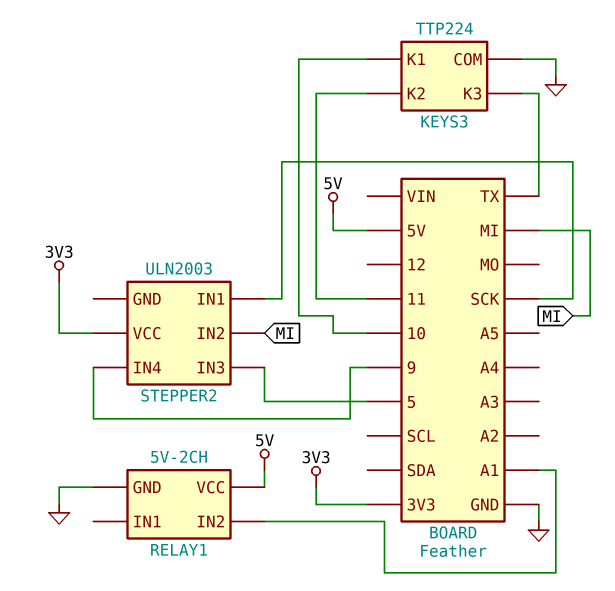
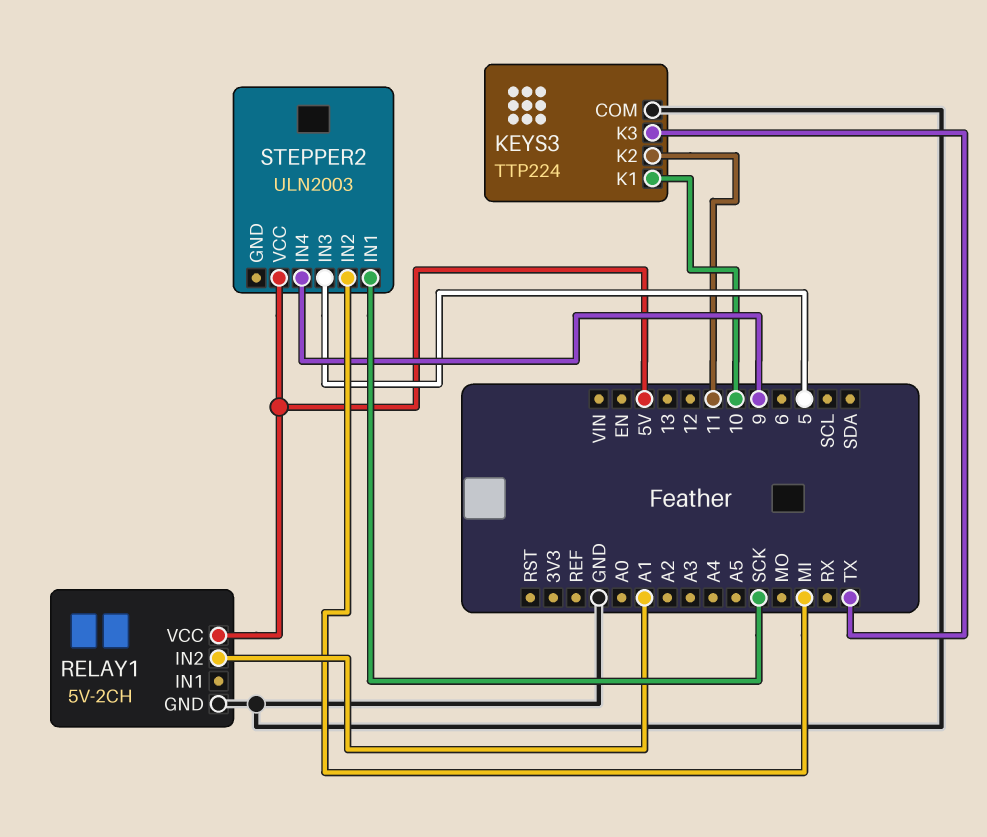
STEPPER2 pin VCC: 3V3 -> 5V

